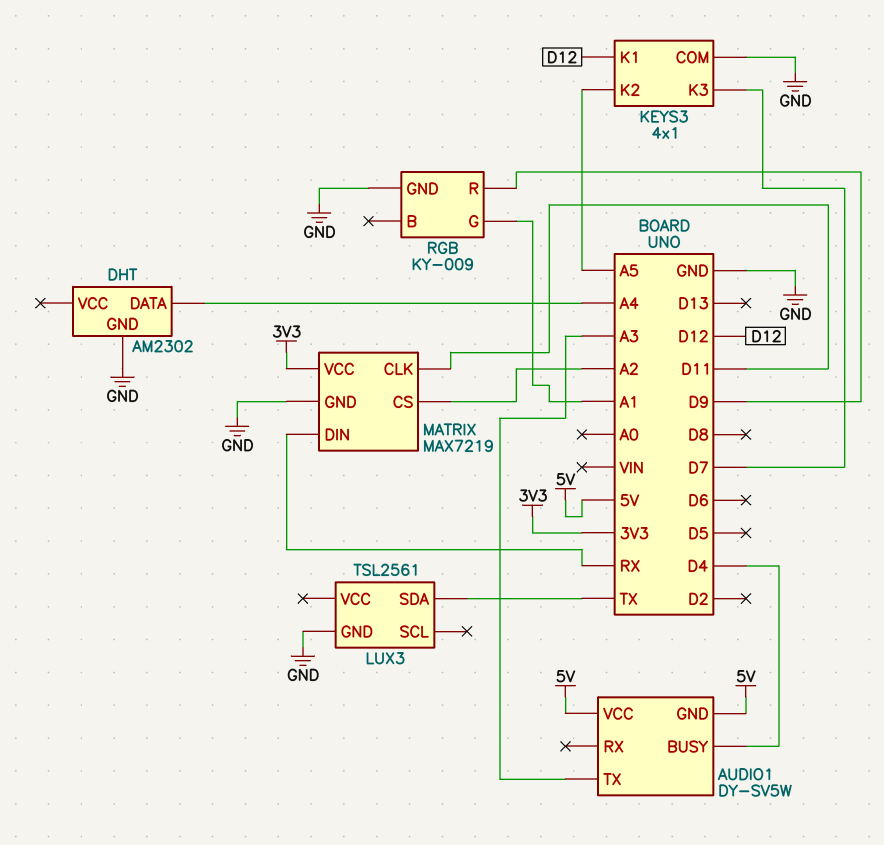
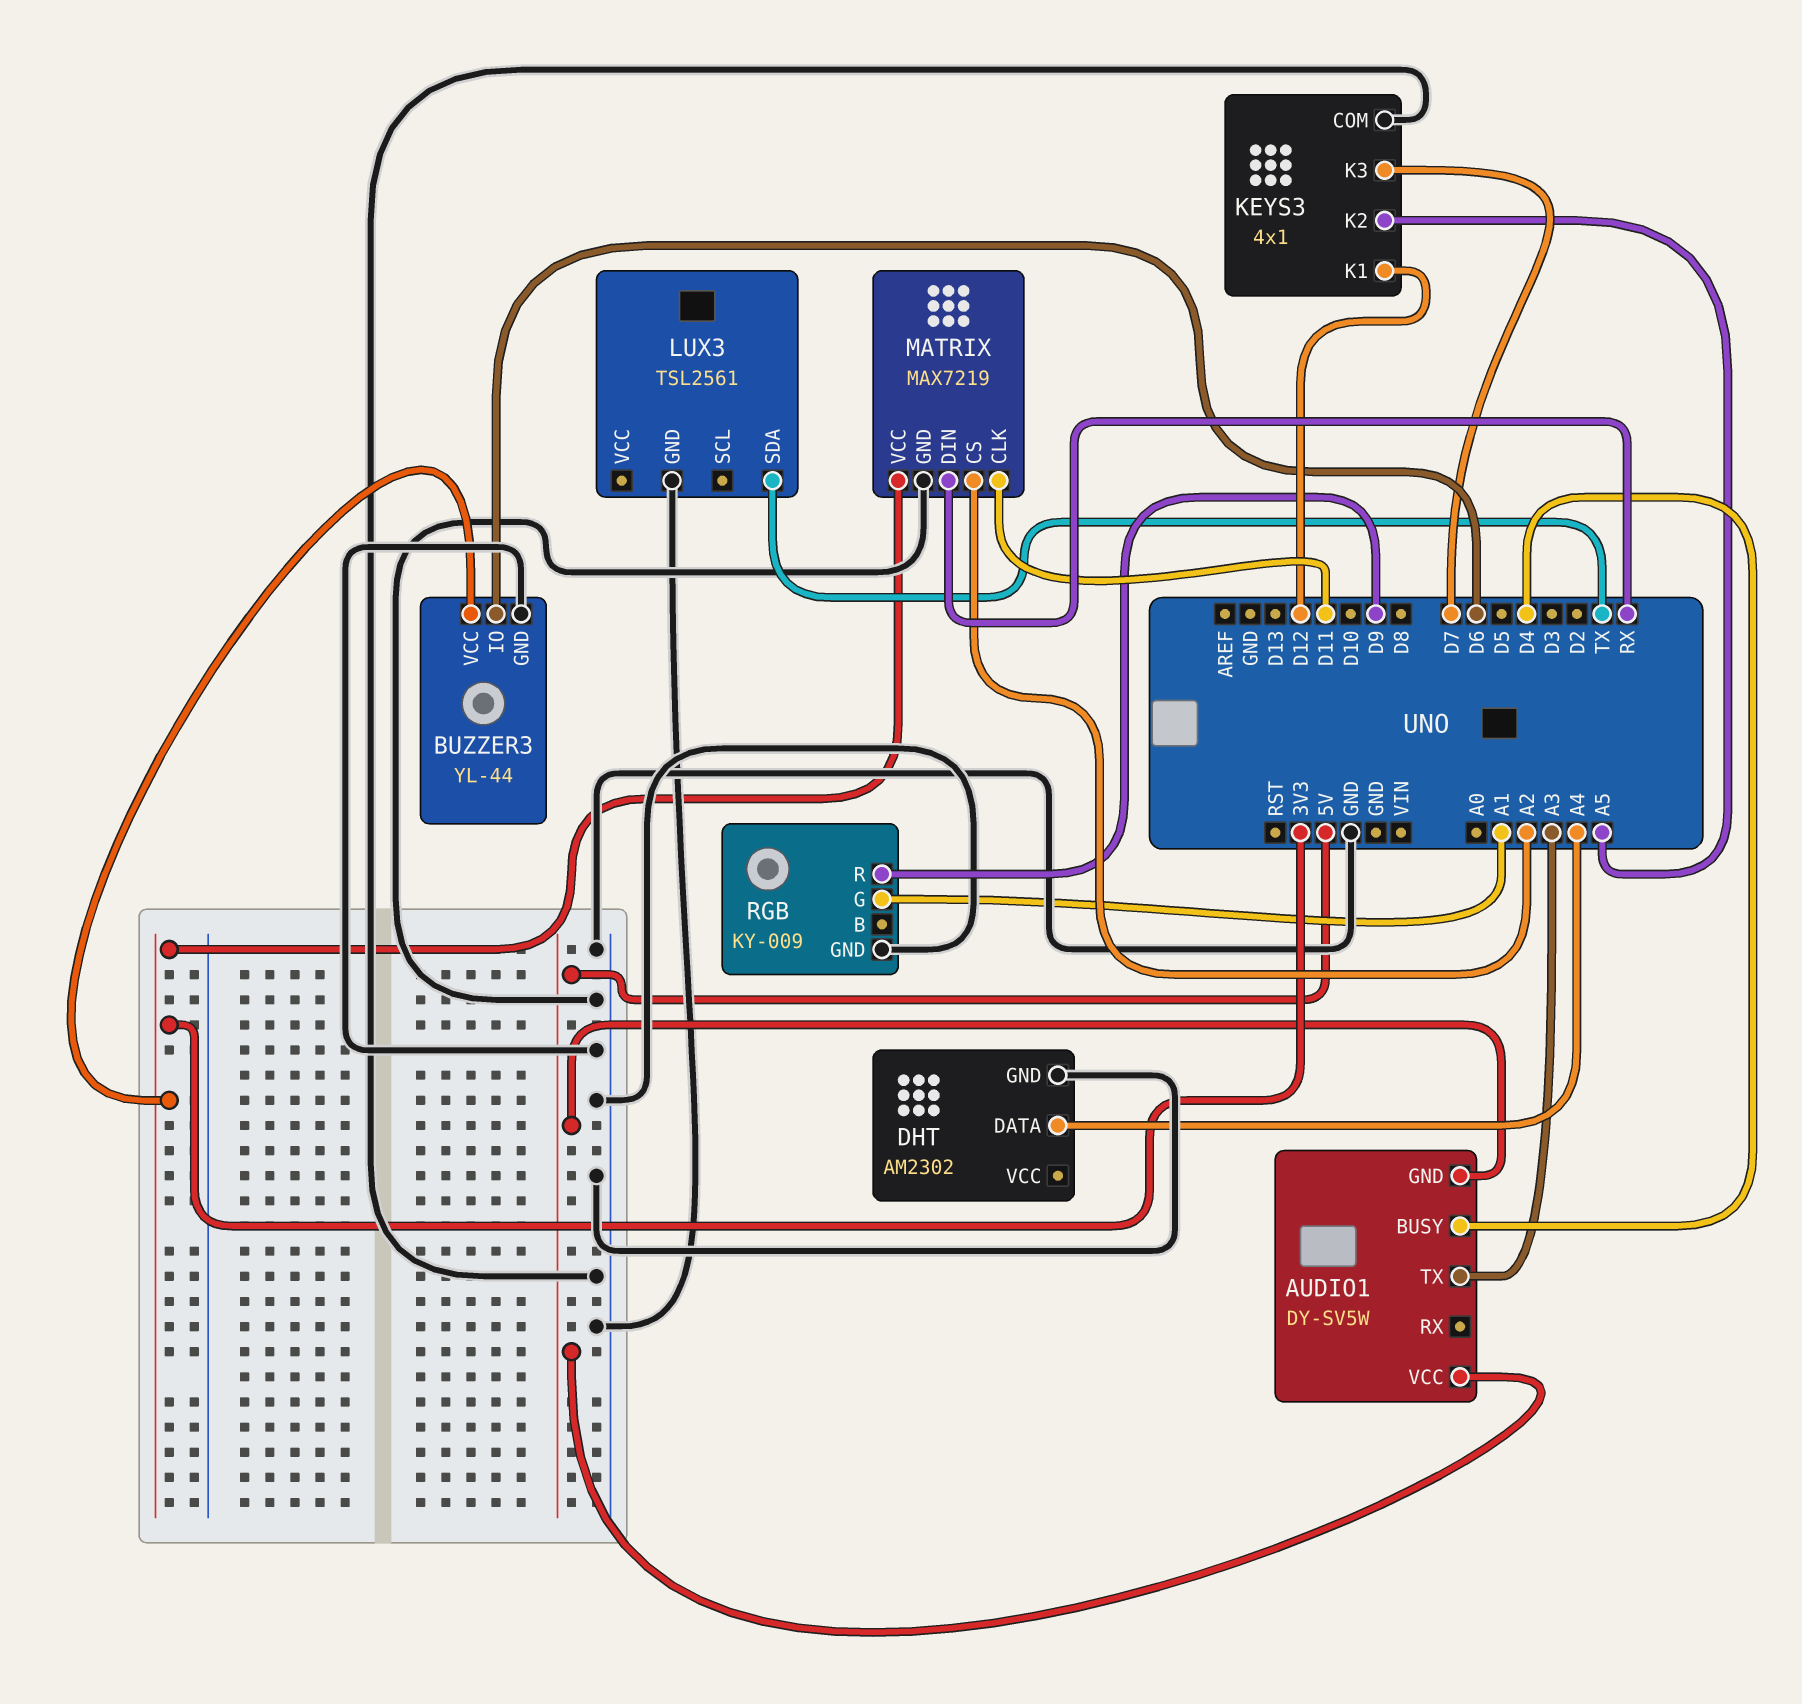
BUZZER3: none -> YL-44
BUZZER3 pin GND: none -> GND
BUZZER3 pin IO: none -> D6
BUZZER3 pin VCC: none -> 3V3

